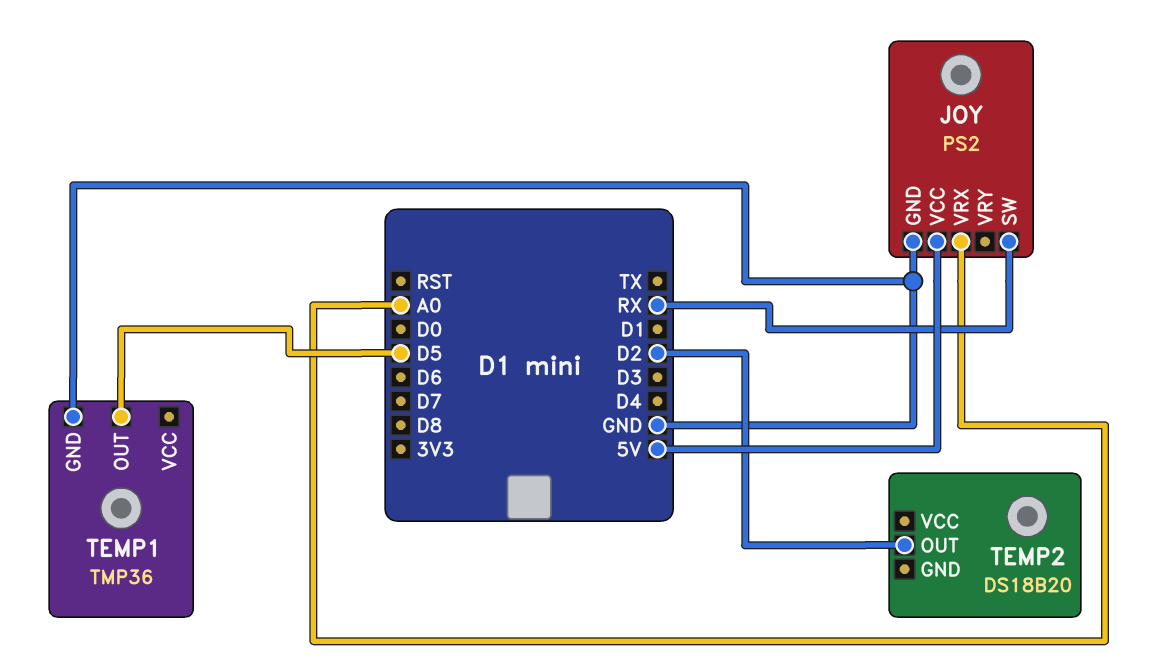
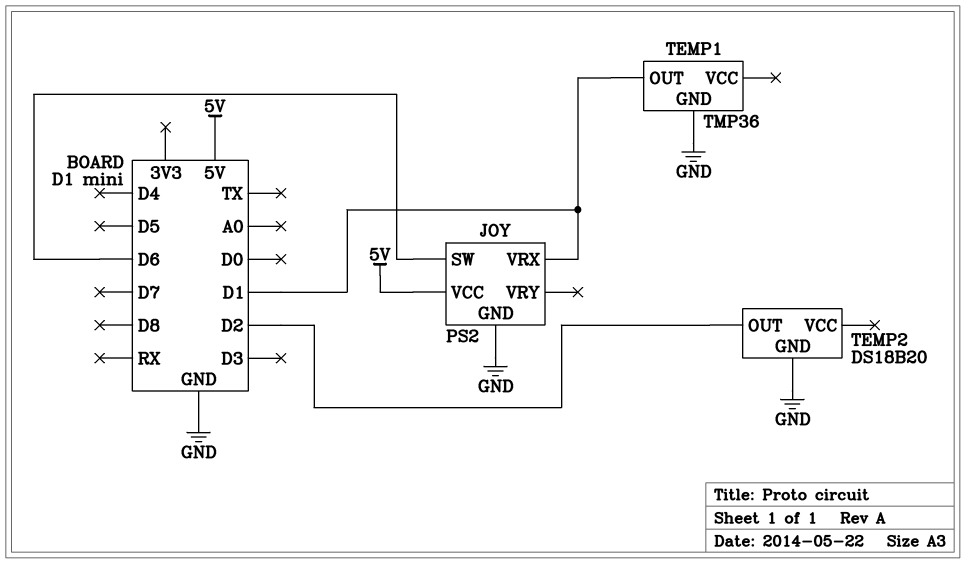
JOY pin SW: RX -> D6
JOY pin VRX: A0 -> D1
TEMP1 pin OUT: D5 -> D1
TEMP2 pin GND: none -> GND

